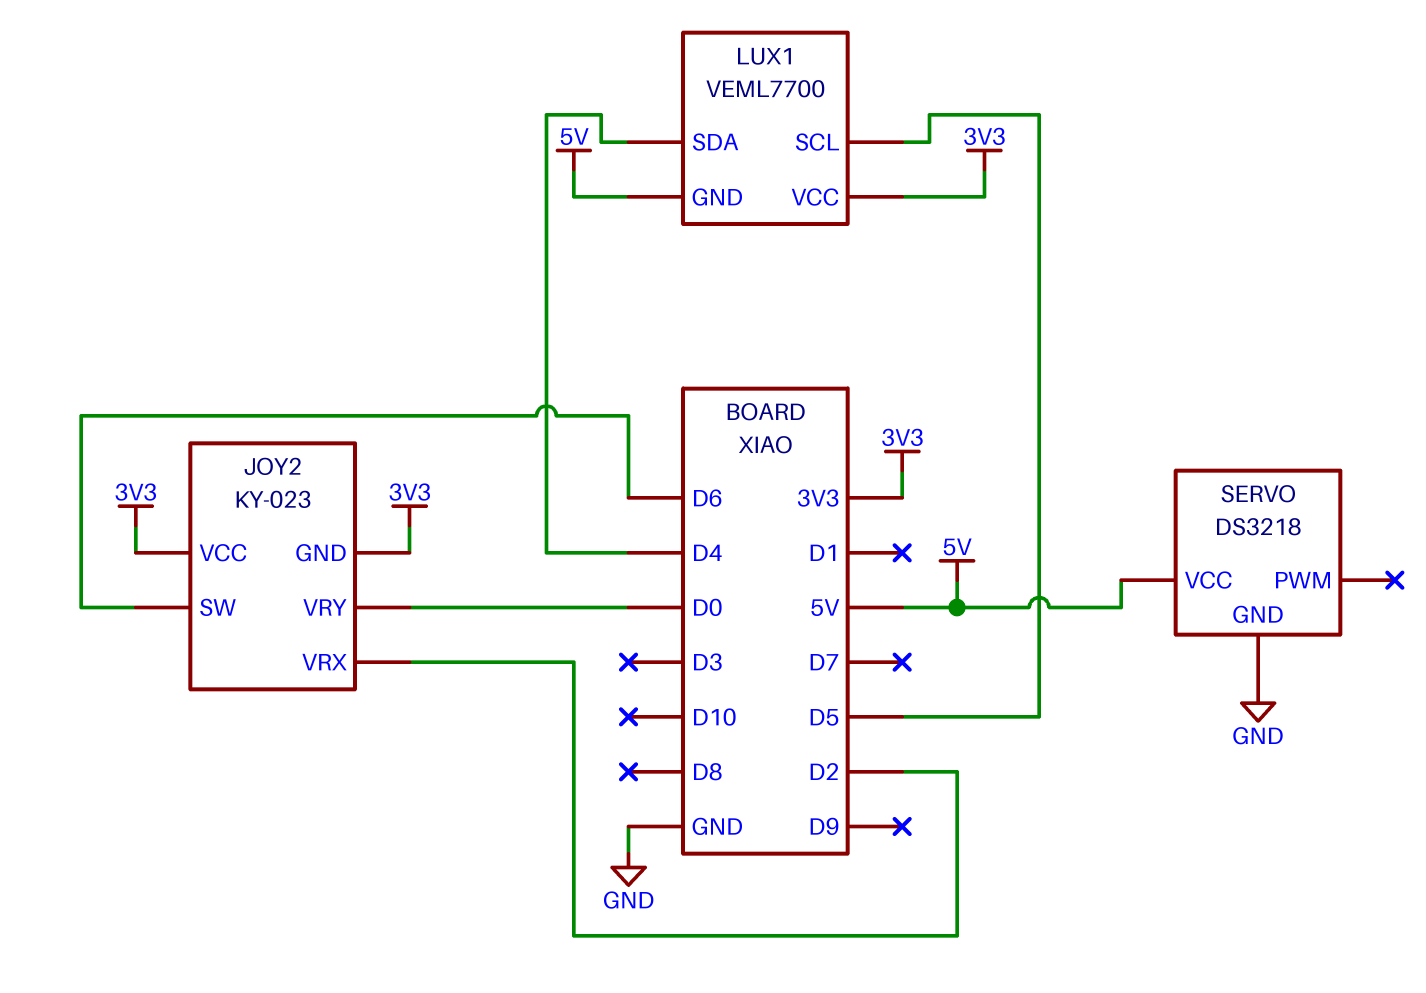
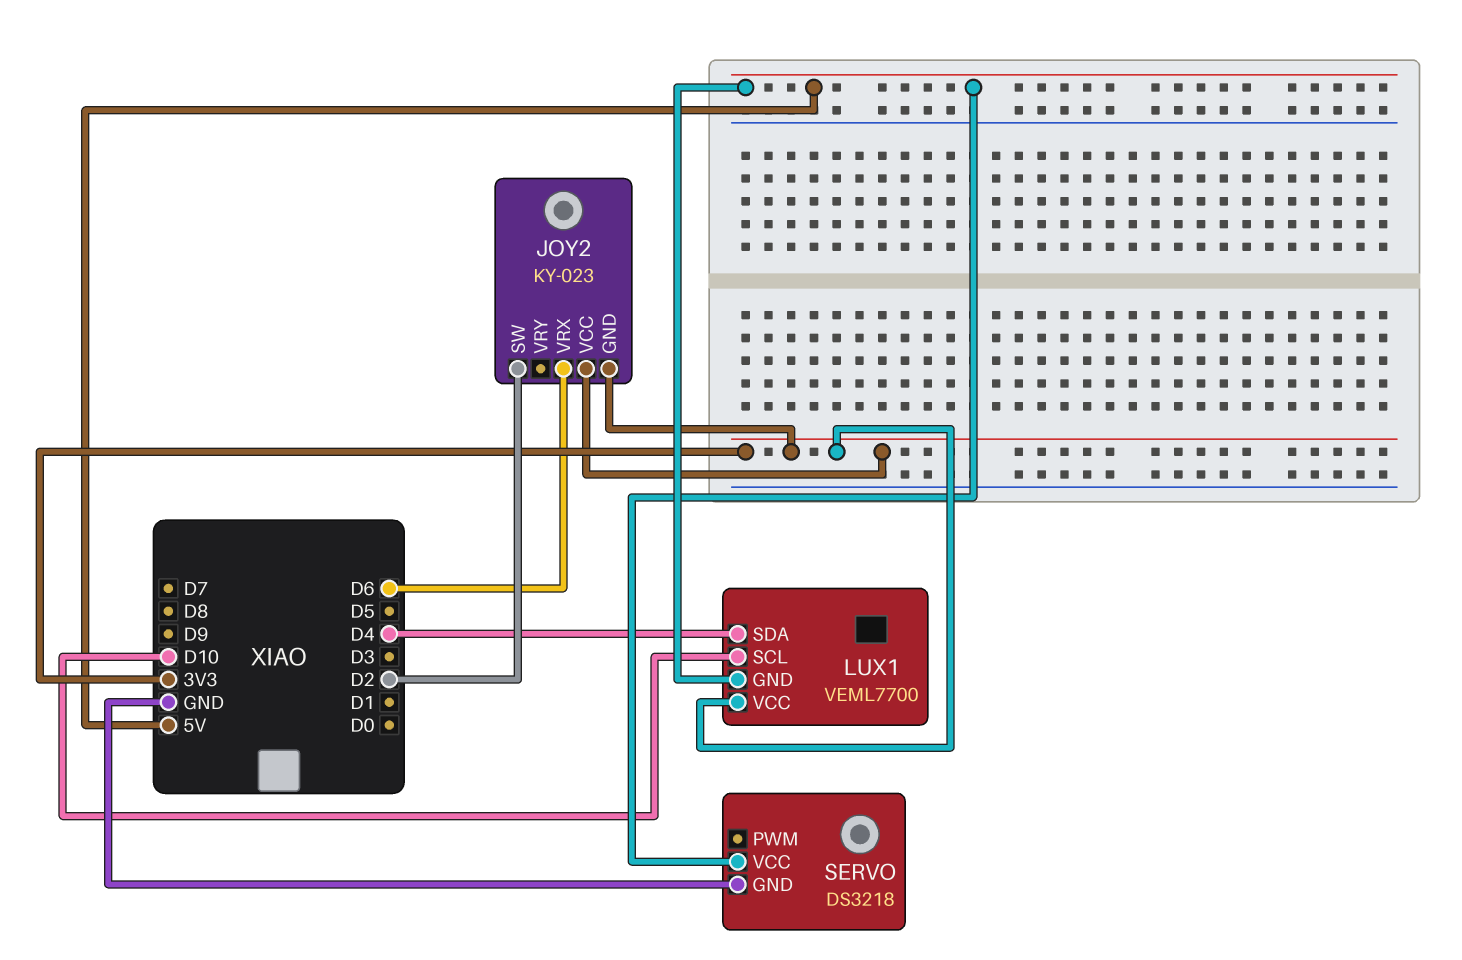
JOY2 pin SW: D6 -> D2
JOY2 pin VRX: D2 -> D6
JOY2 pin VRY: D0 -> none
LUX1 pin SCL: D5 -> D10

